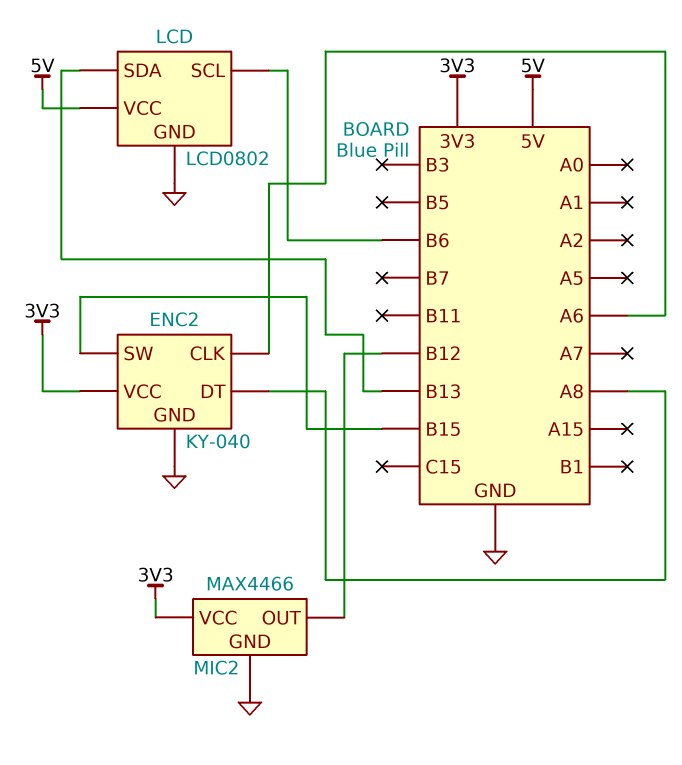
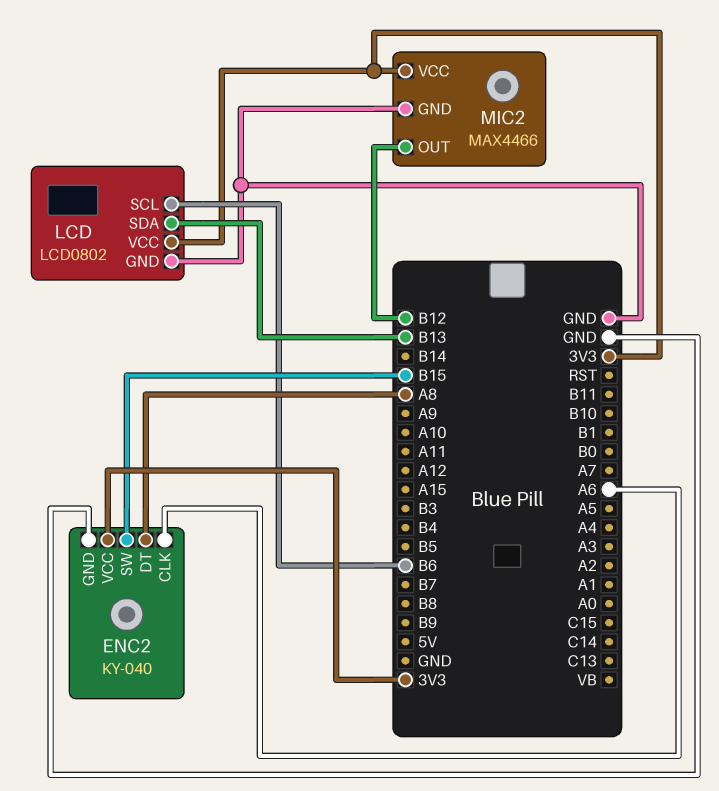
LCD pin VCC: 5V -> 3V3

